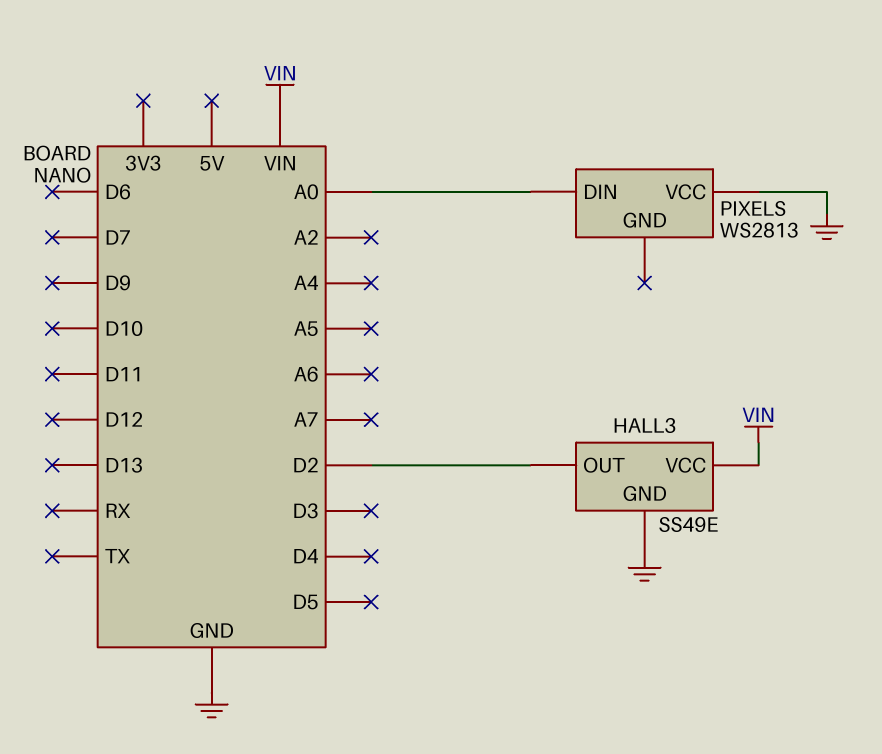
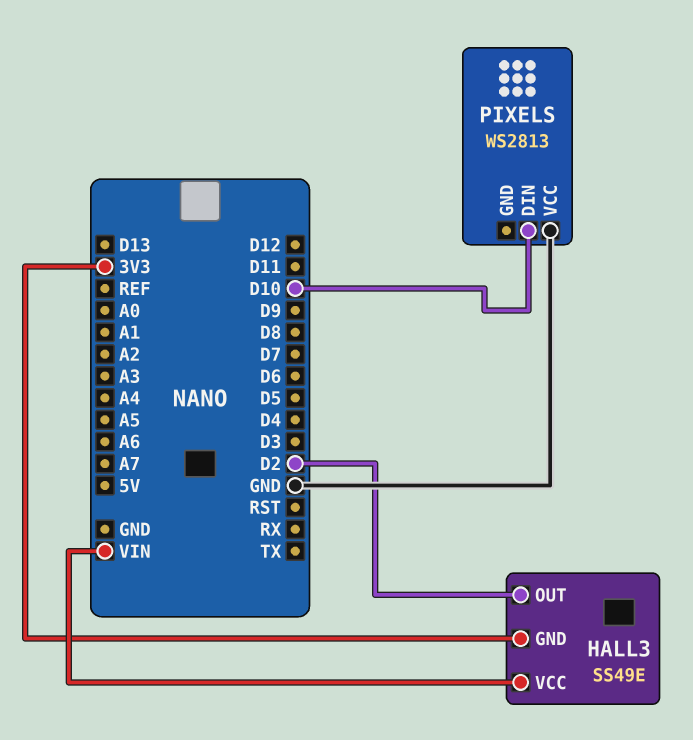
HALL3 pin GND: GND -> 3V3
PIXELS pin DIN: A0 -> D10

